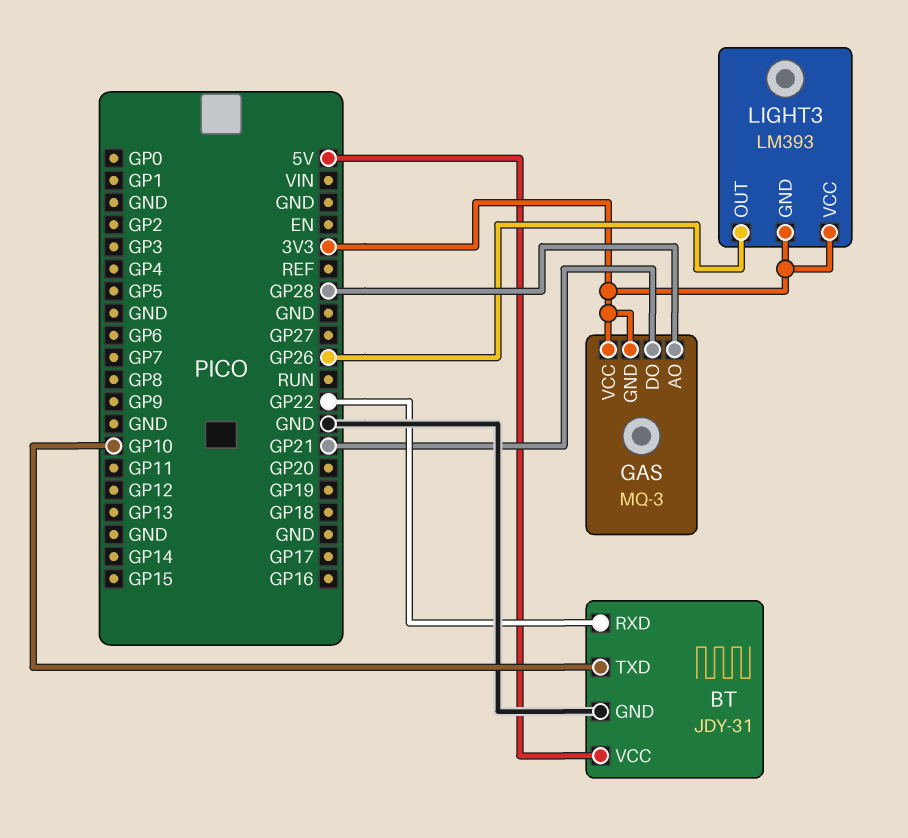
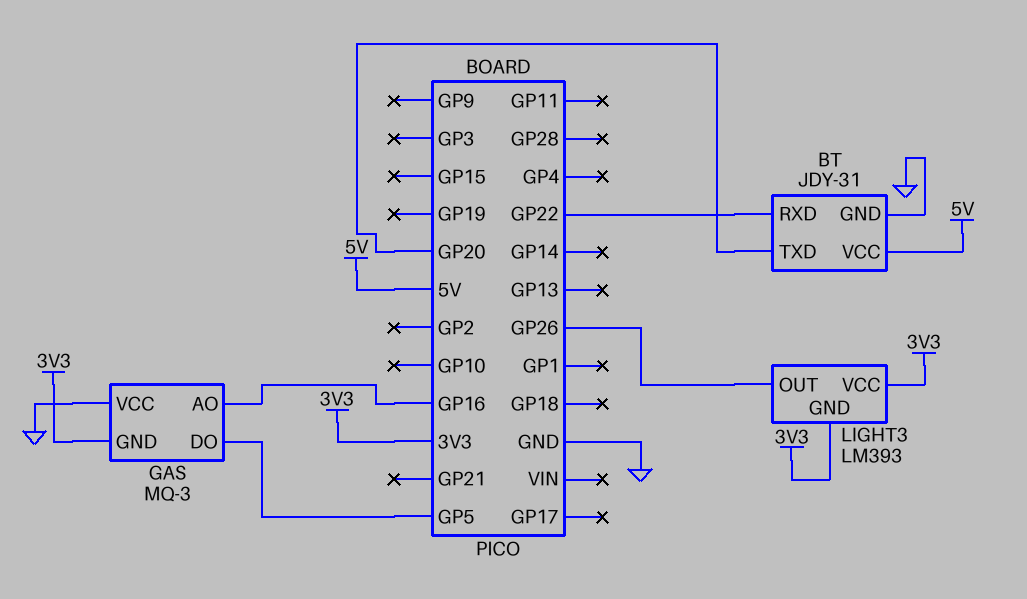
BT pin TXD: GP10 -> GP20
GAS pin AO: GP28 -> GP16
GAS pin DO: GP21 -> GP5
GAS pin VCC: 3V3 -> GND

